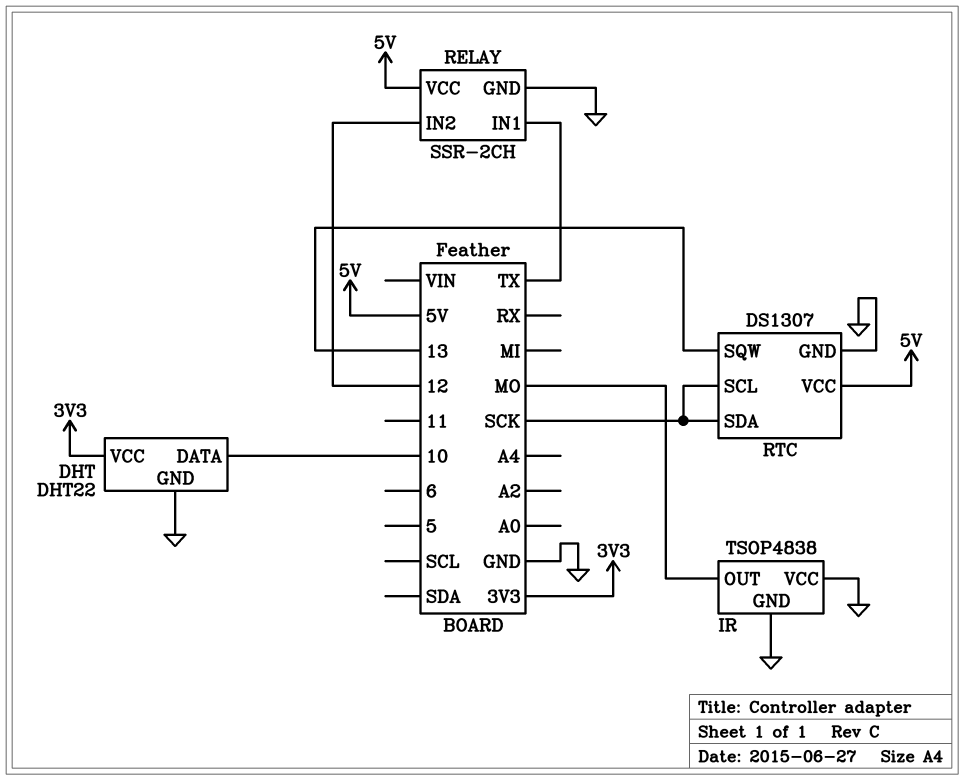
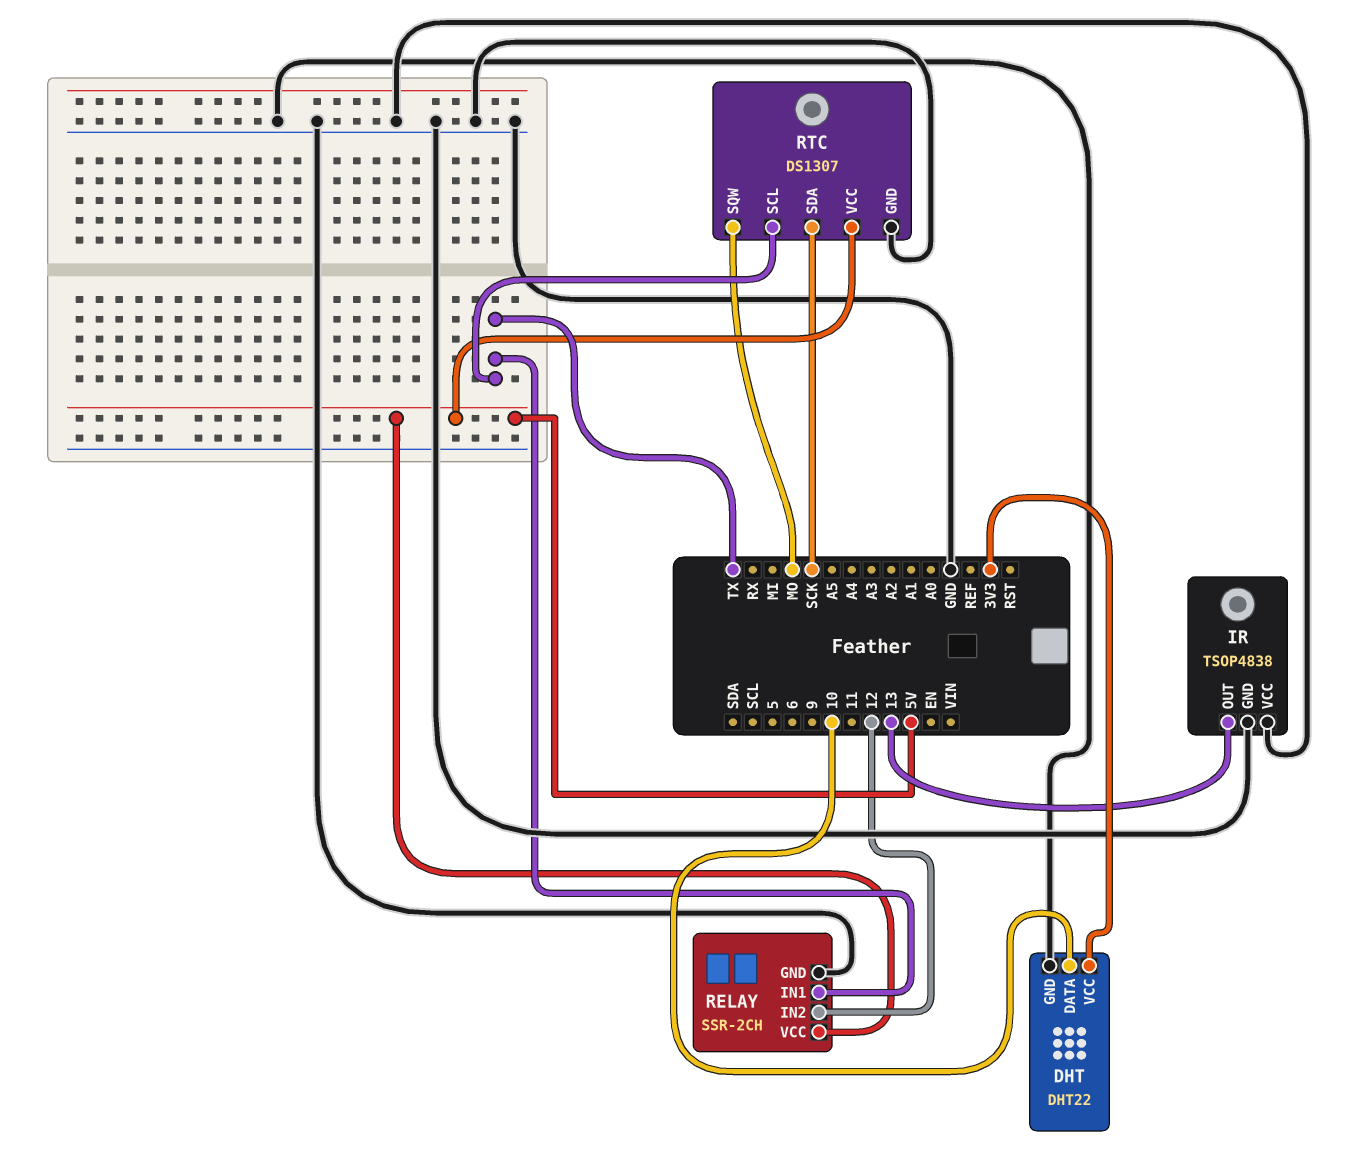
IR pin OUT: MO -> 13
RTC pin SCL: SCK -> TX
RTC pin SQW: 13 -> MO

